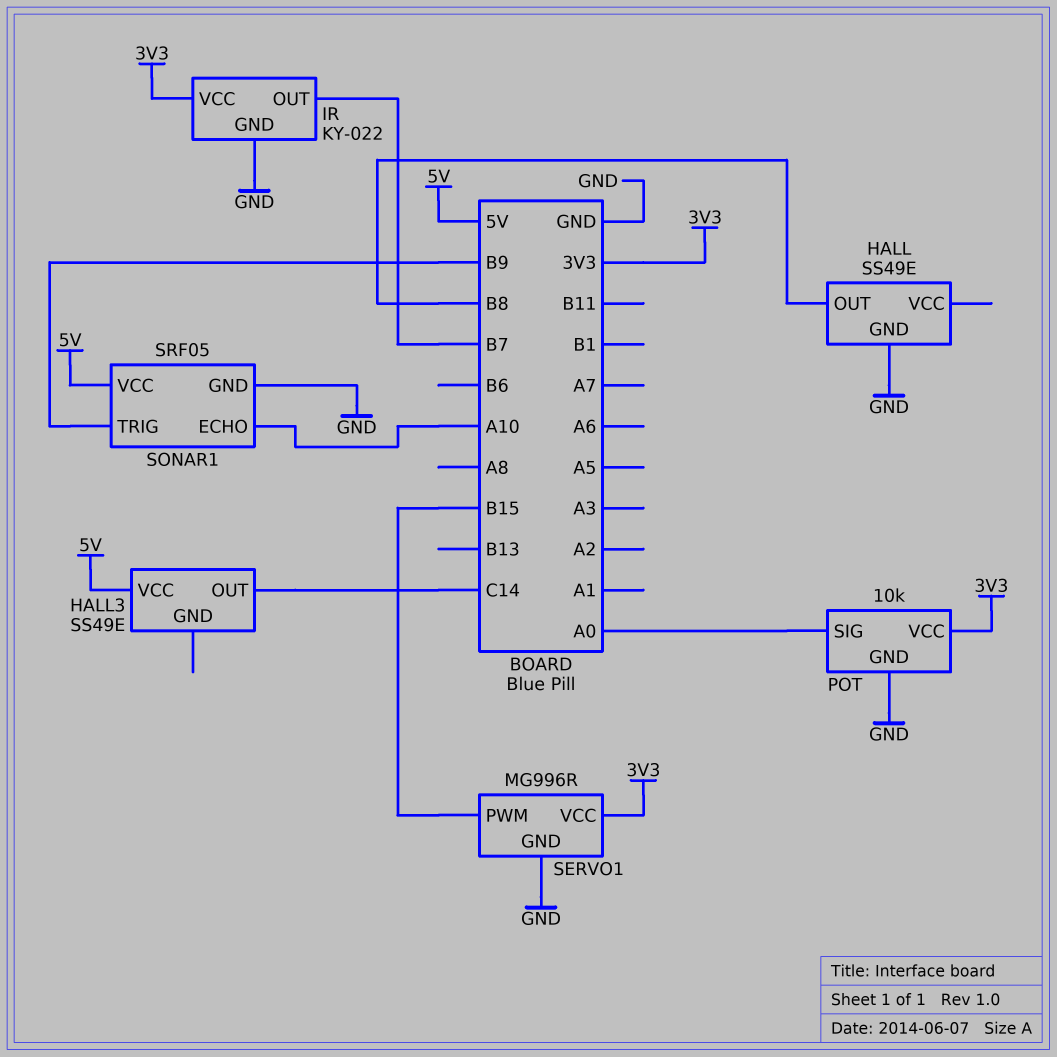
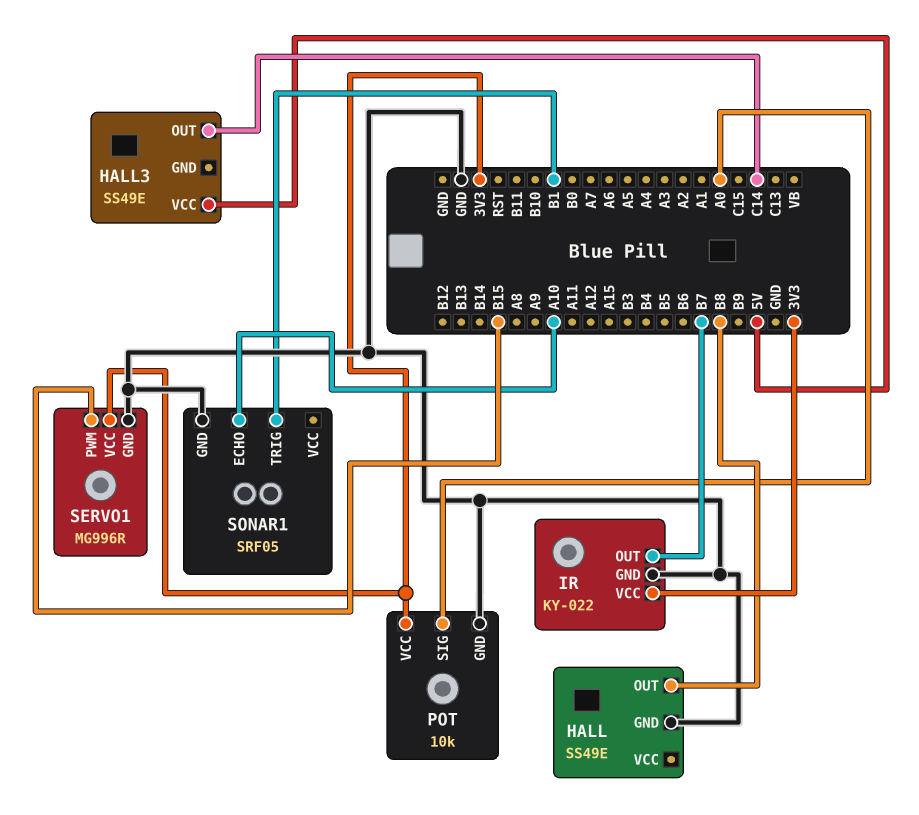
SONAR1 pin TRIG: B9 -> B1
SONAR1 pin VCC: 5V -> none

